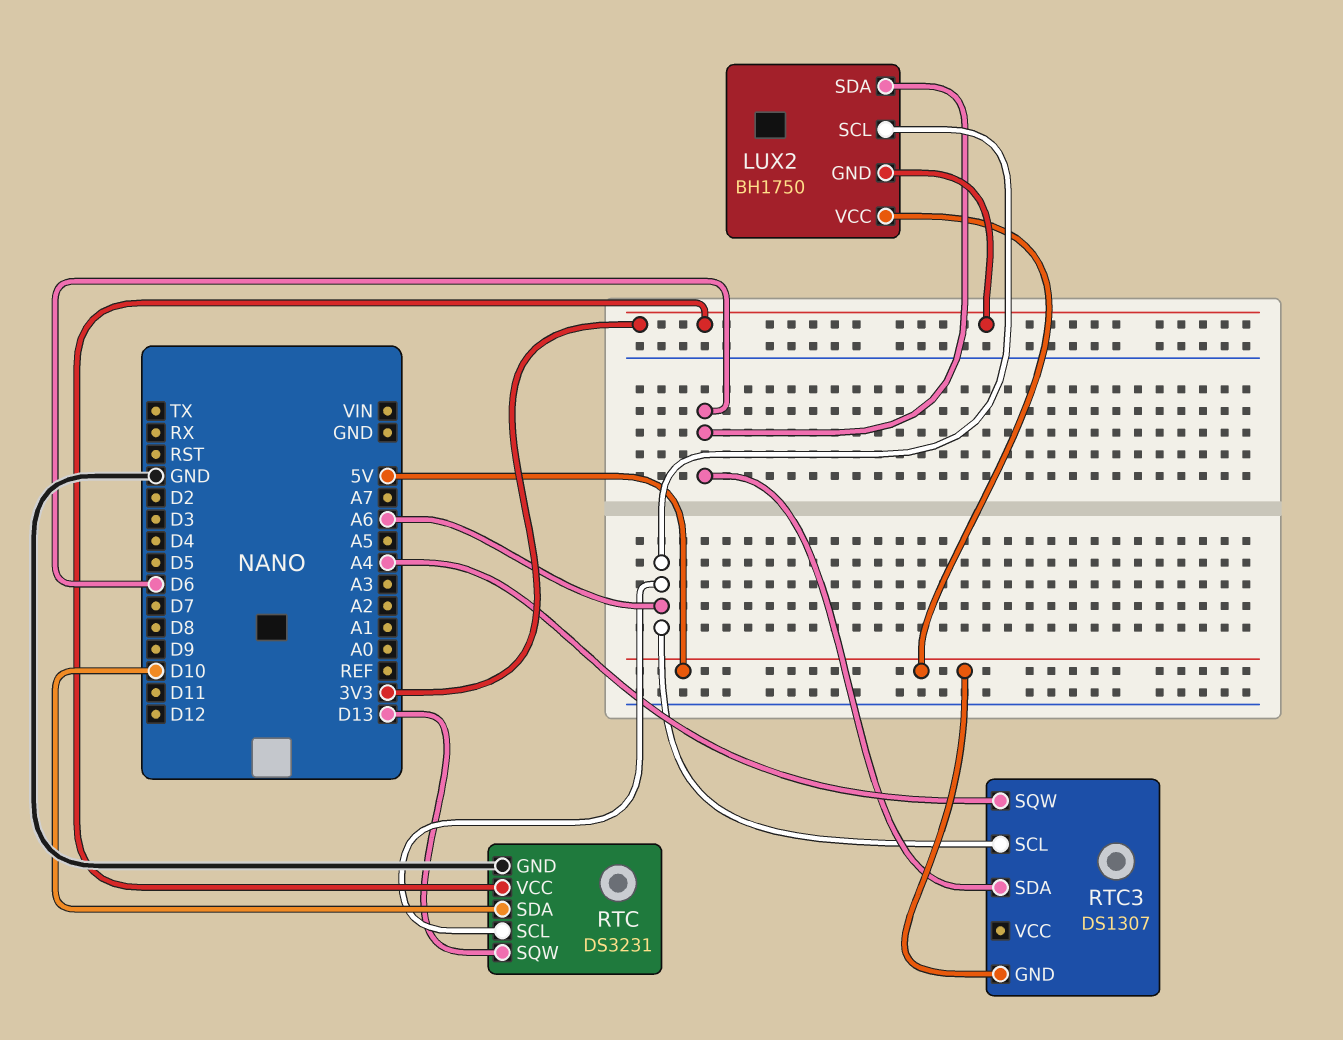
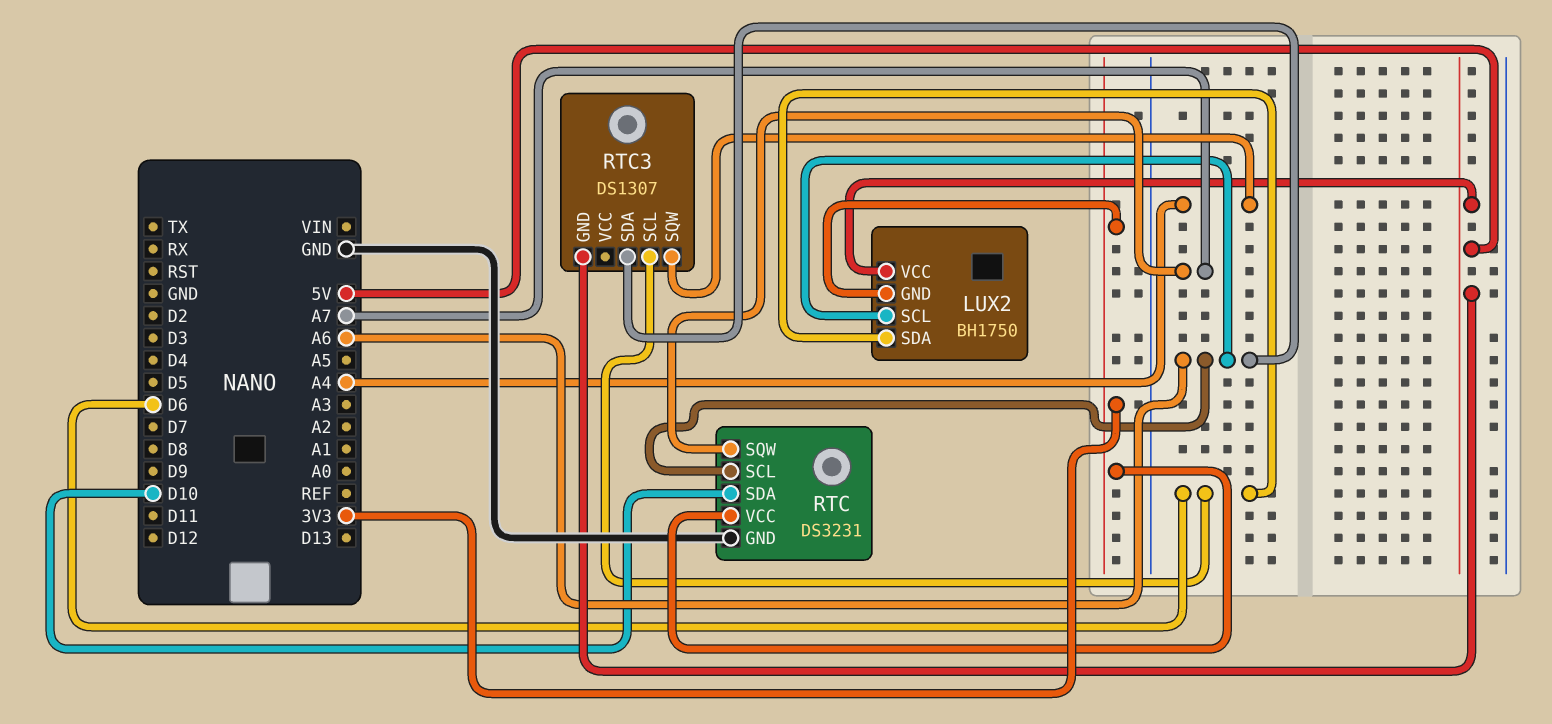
RTC pin SQW: D13 -> A7
RTC3 pin SCL: A6 -> D6
RTC3 pin SDA: D6 -> A6

